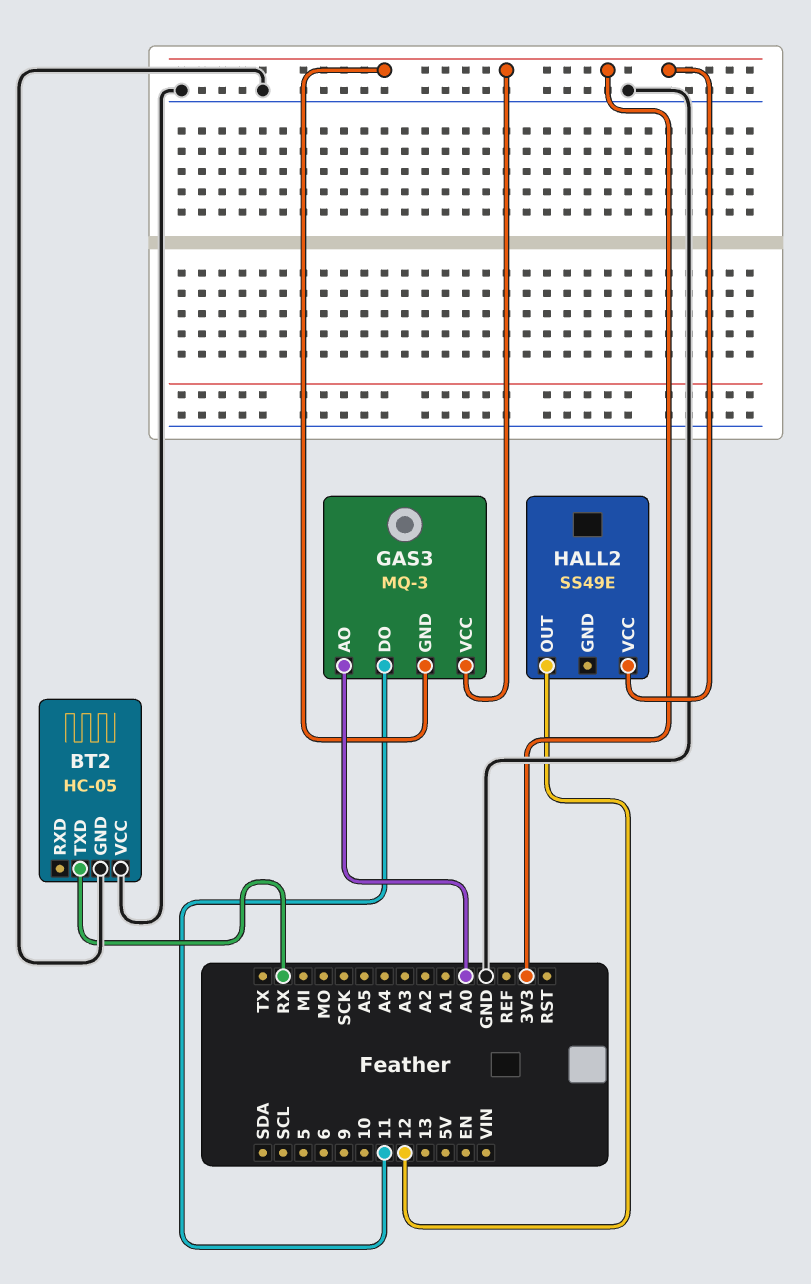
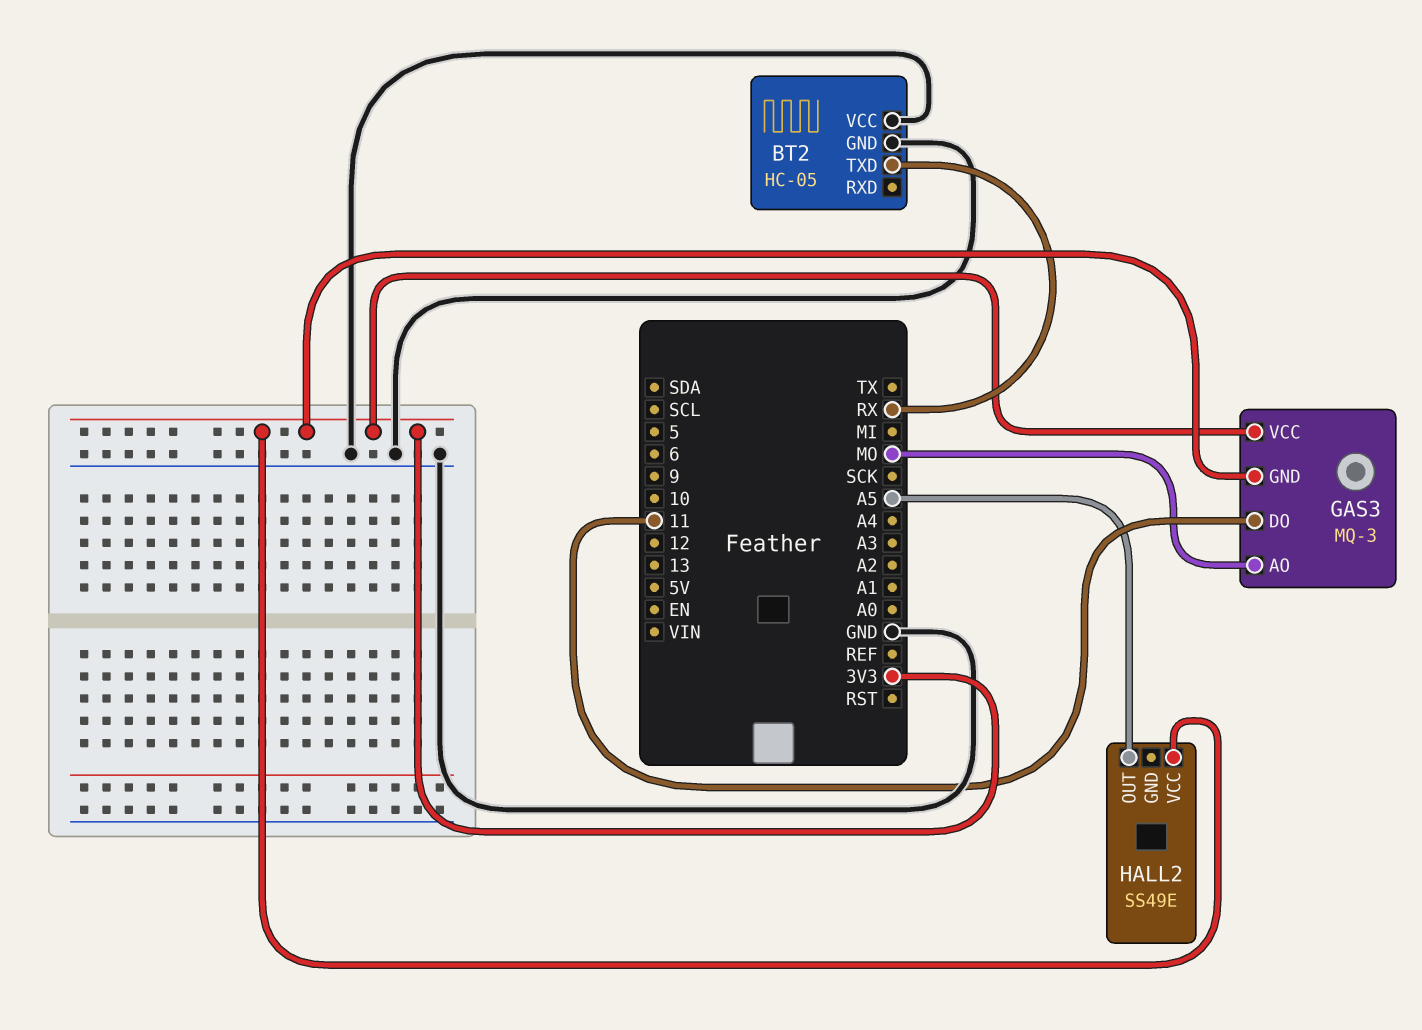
GAS3 pin AO: A0 -> MO
HALL2 pin OUT: 12 -> A5

